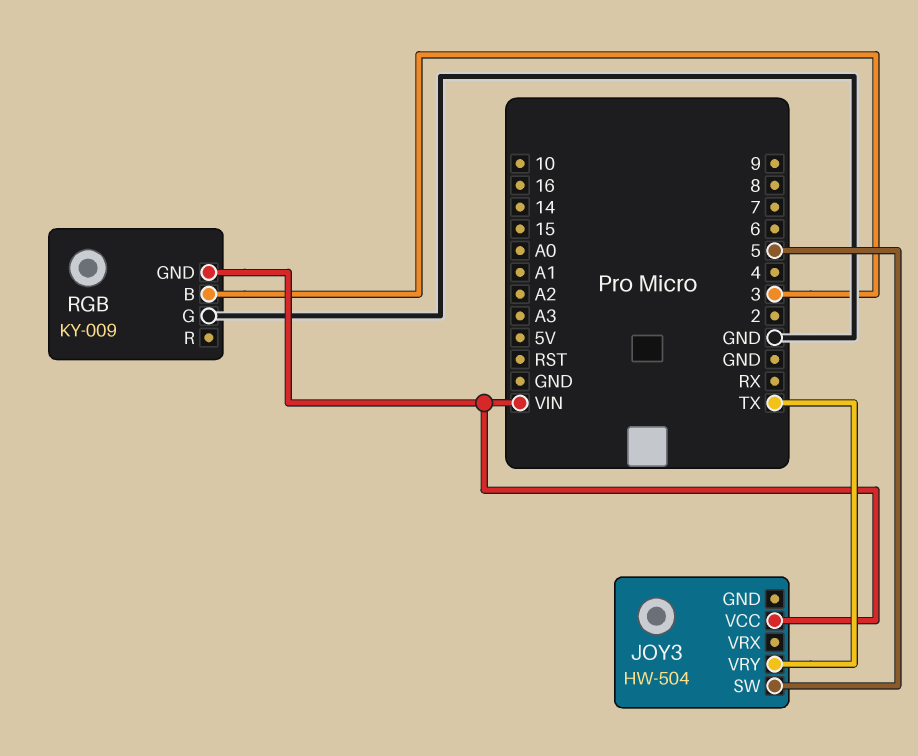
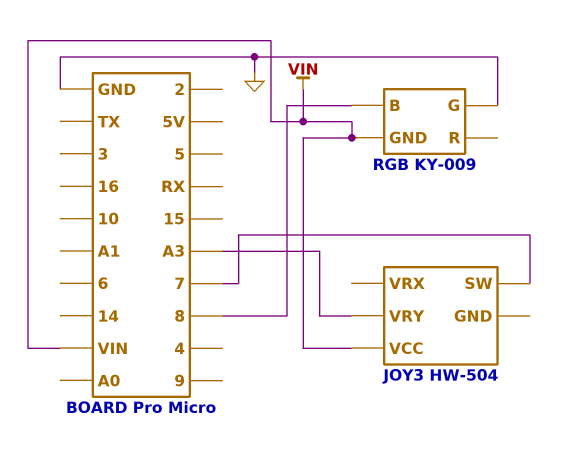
JOY3 pin SW: 5 -> 7
JOY3 pin VRY: TX -> A3
RGB pin B: 3 -> 8

